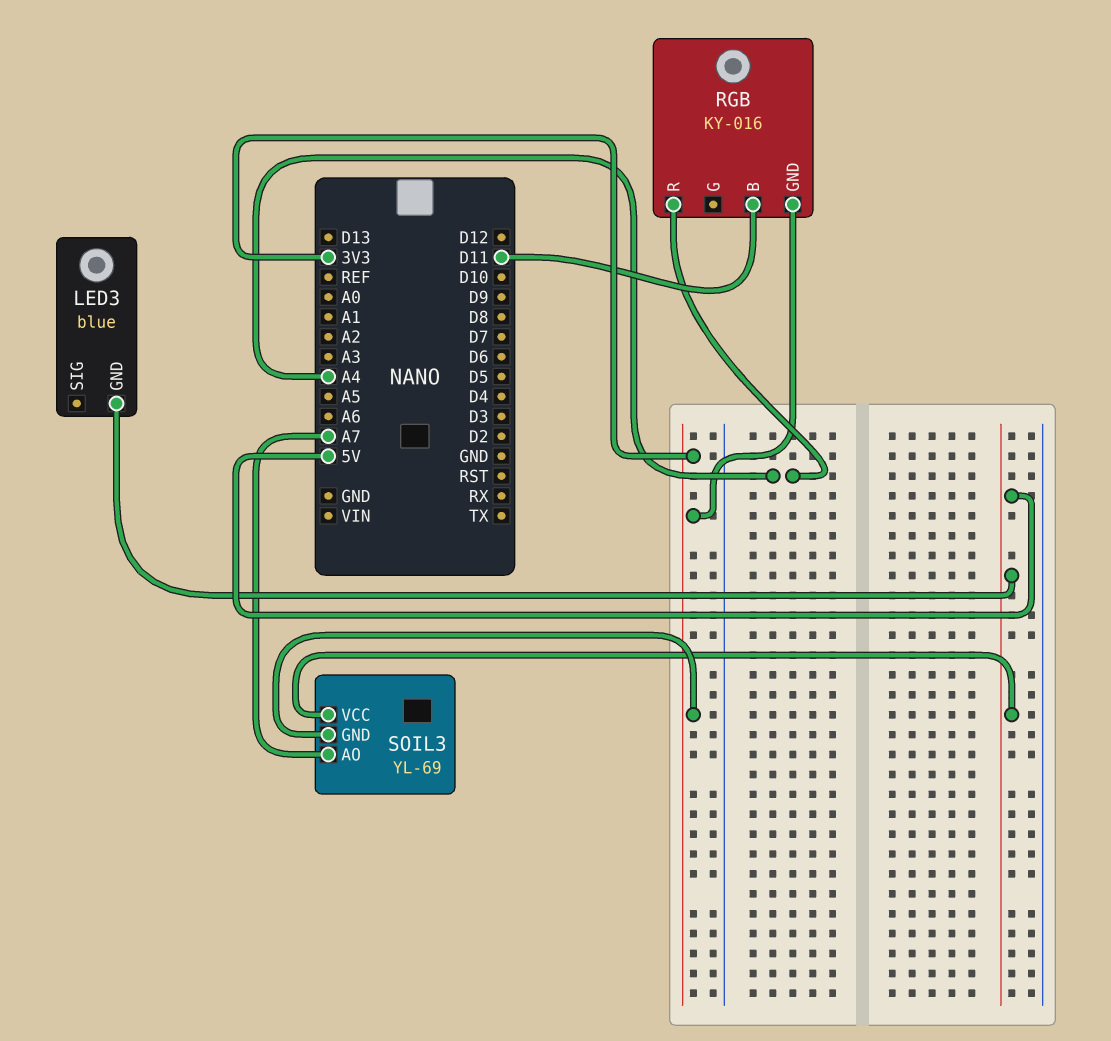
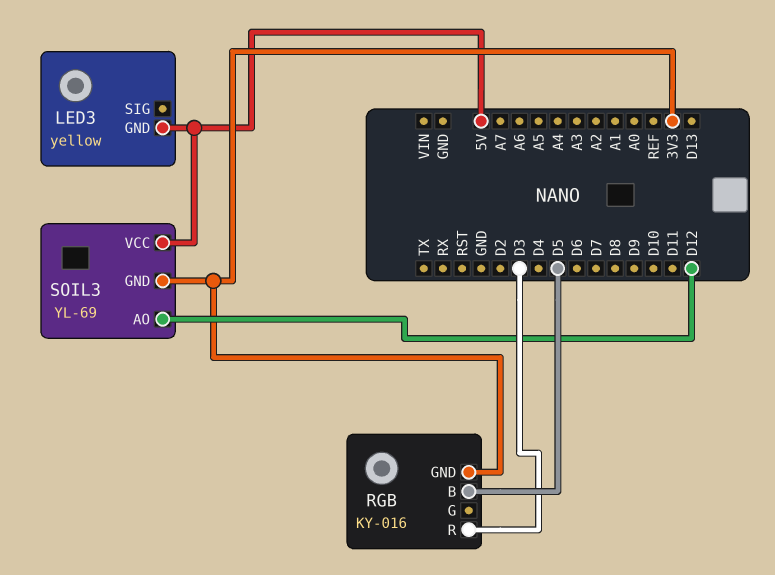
LED3: blue -> yellow
RGB pin B: D11 -> D5
RGB pin R: A4 -> D3
SOIL3 pin AO: A7 -> D12

